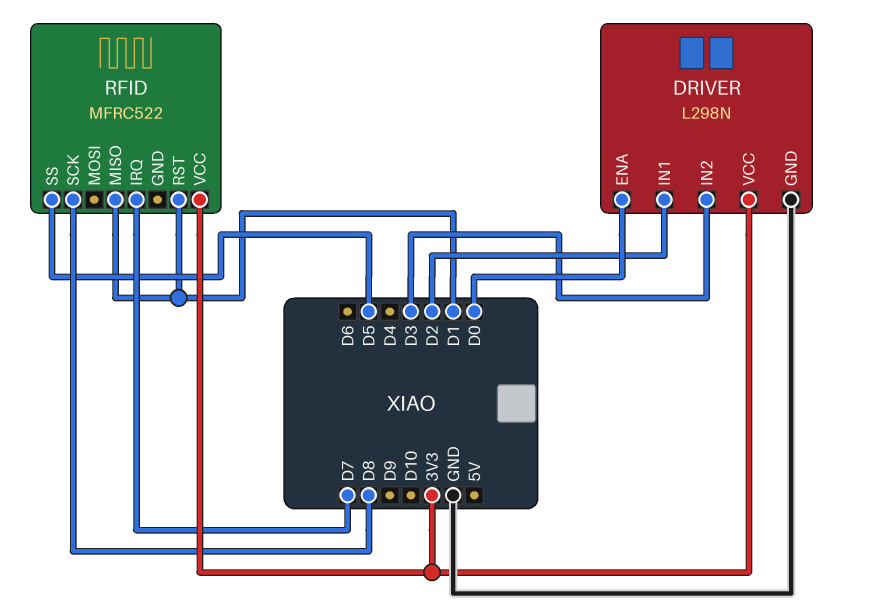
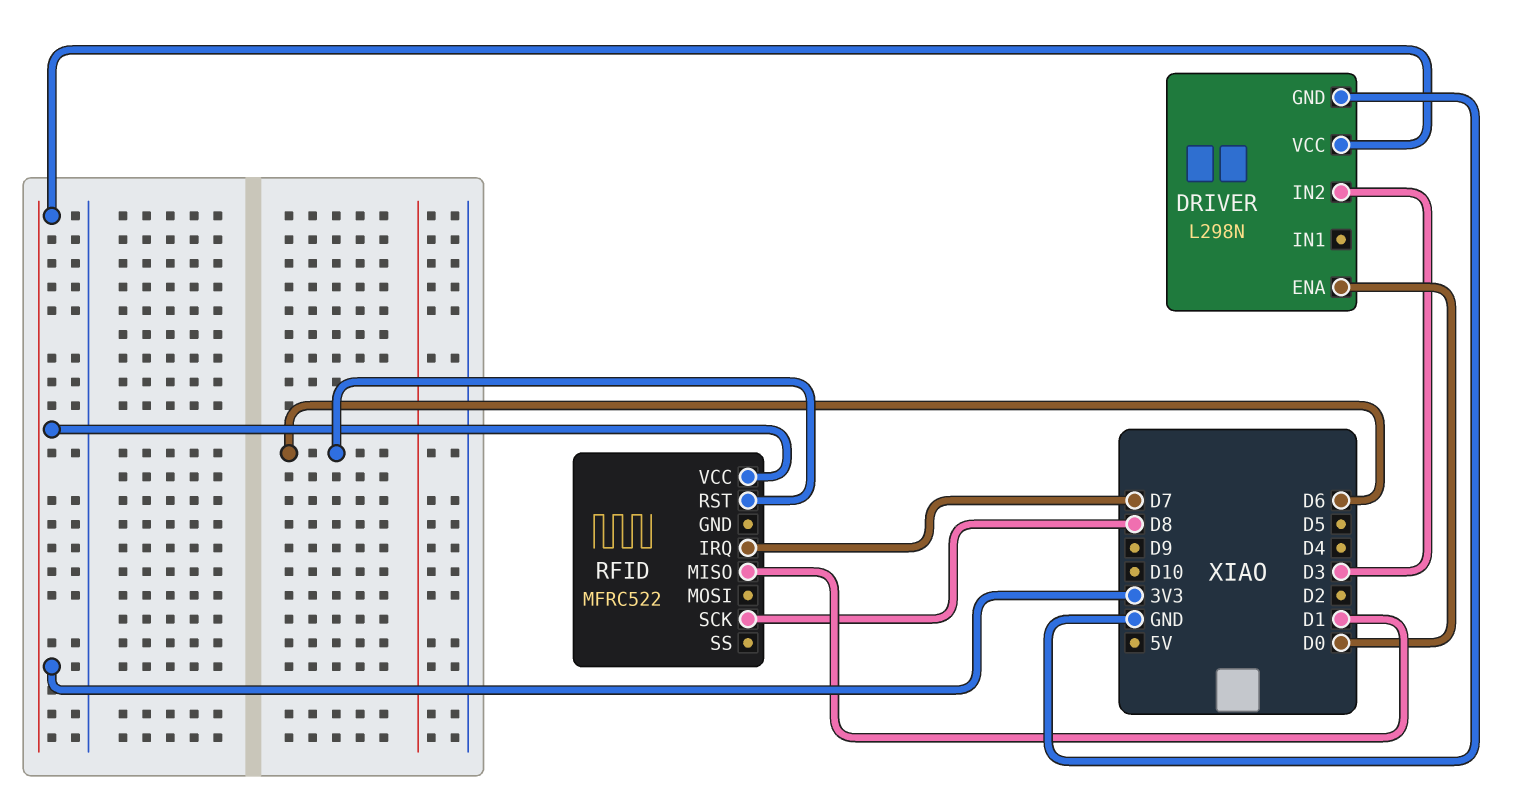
DRIVER pin IN1: D2 -> none
RFID pin RST: D1 -> D6
RFID pin SS: D5 -> none

